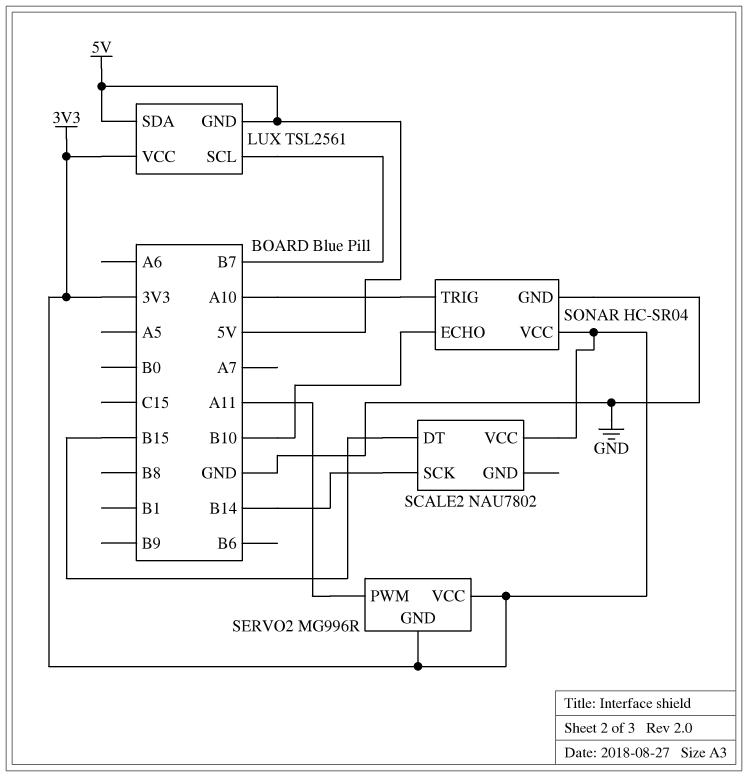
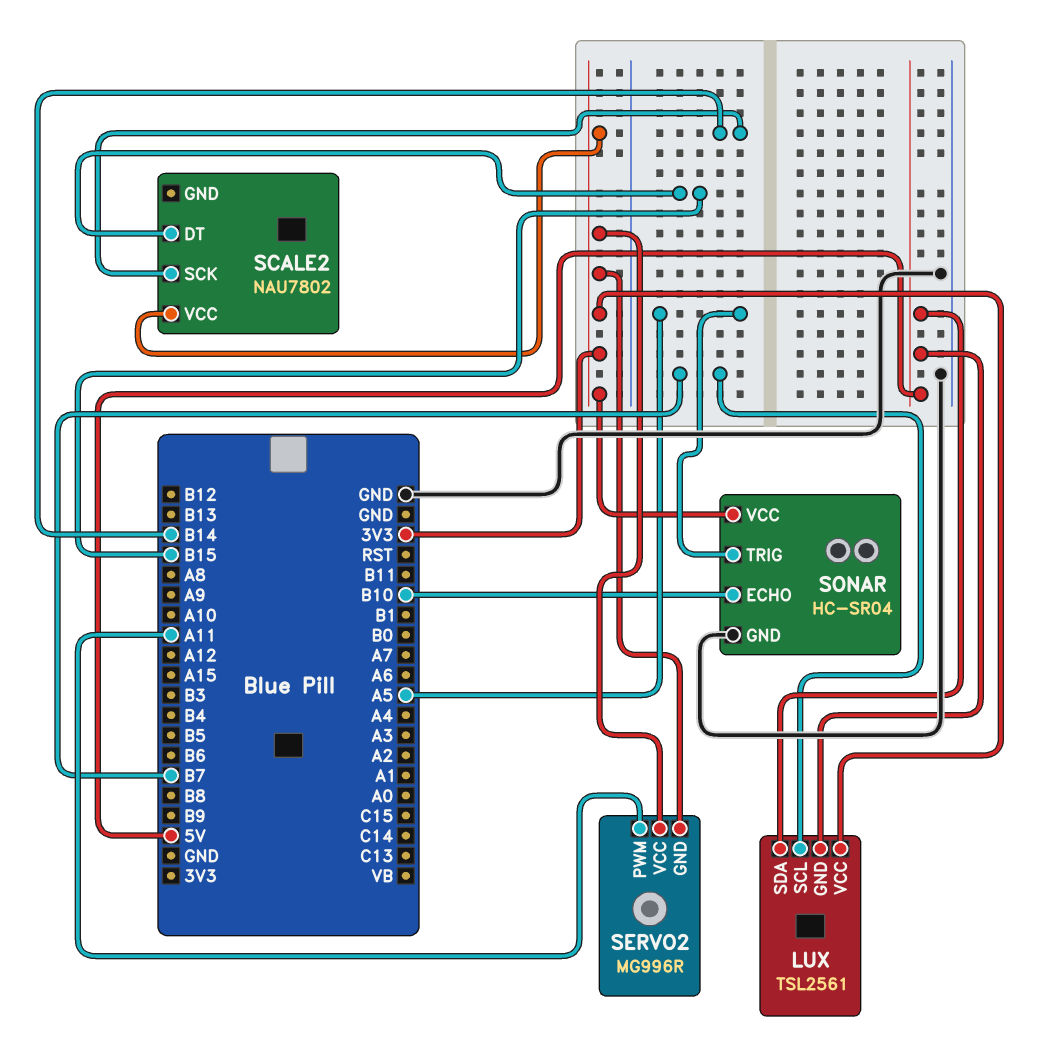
SONAR pin TRIG: A10 -> A5

